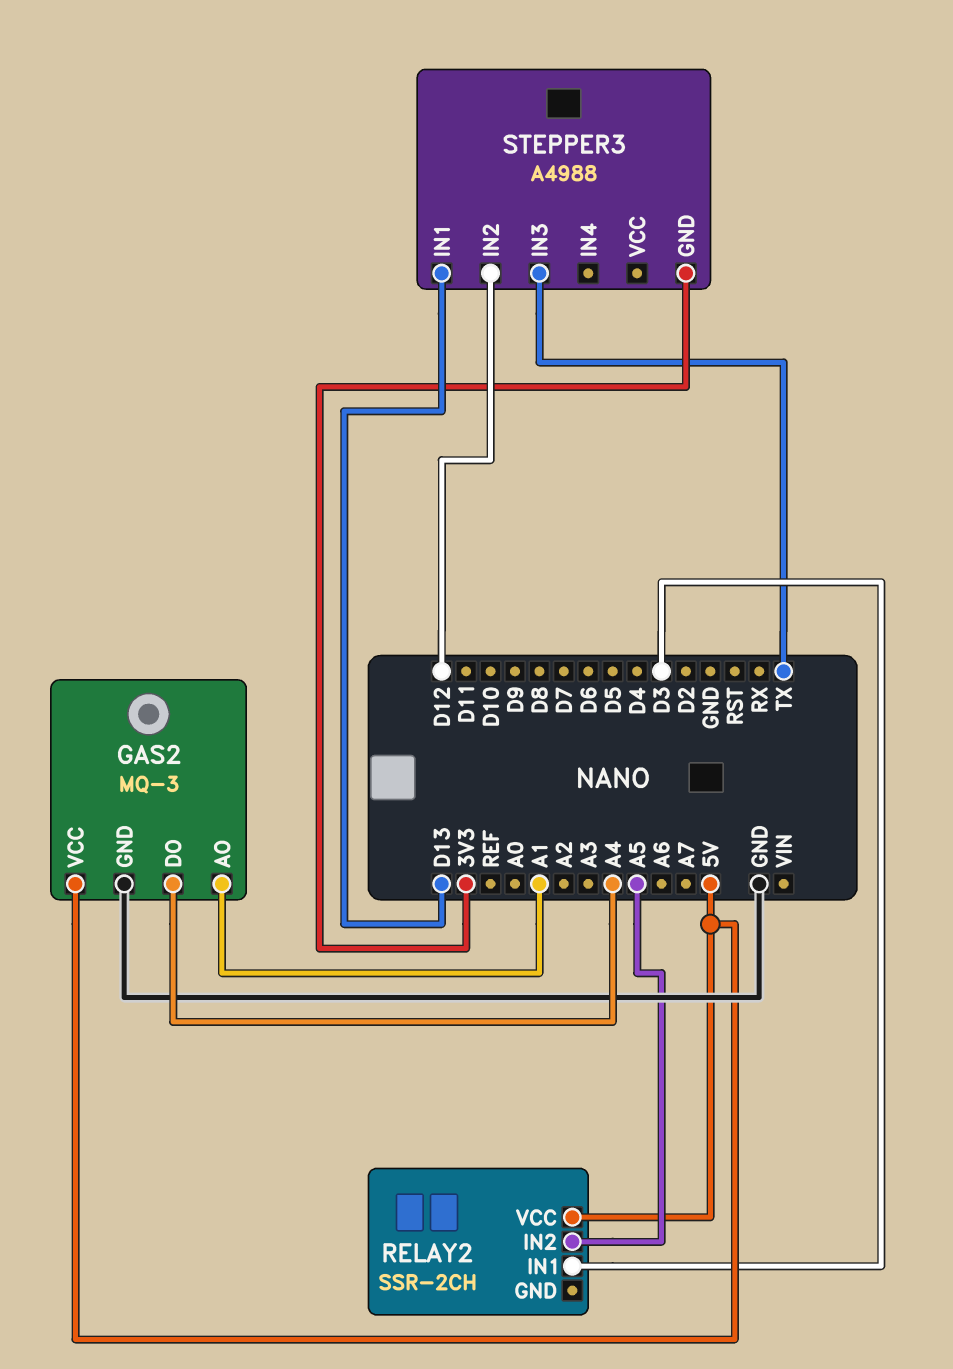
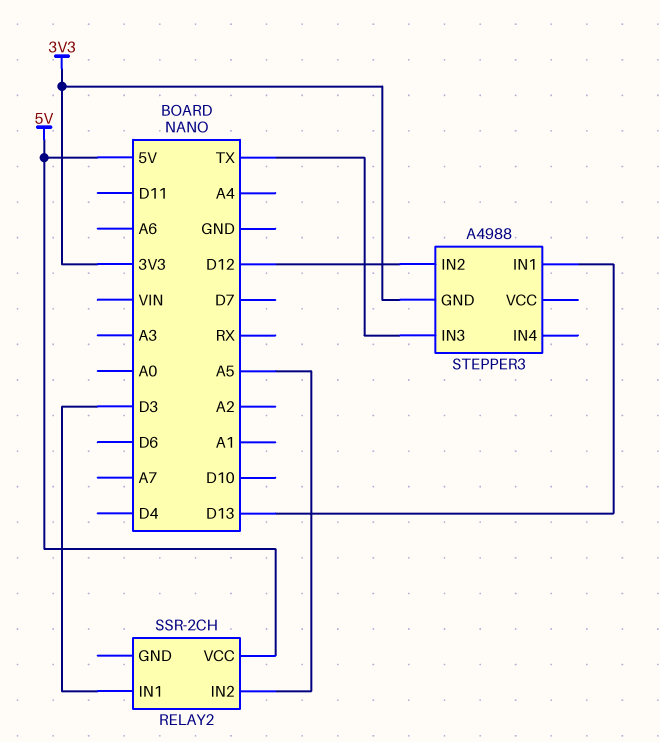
GAS2: MQ-3 -> none
GAS2 pin AO: A1 -> none
GAS2 pin DO: A4 -> none
GAS2 pin GND: GND -> none
GAS2 pin VCC: 5V -> none

